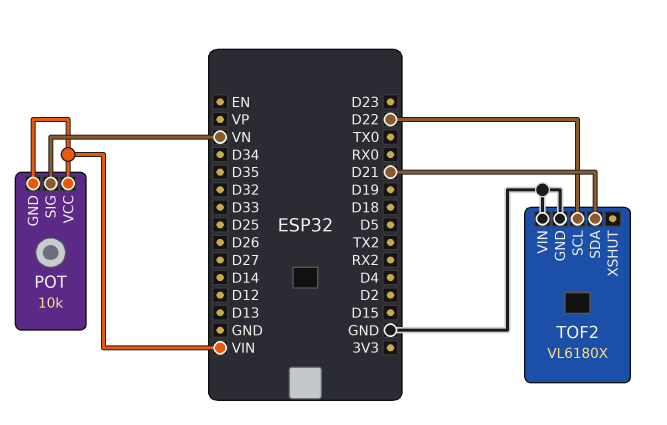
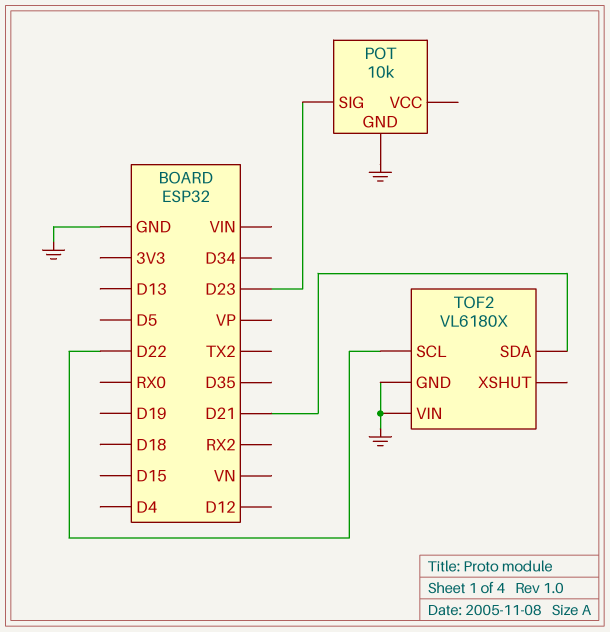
POT pin GND: VIN -> GND
POT pin SIG: VN -> D23
POT pin VCC: VIN -> none

